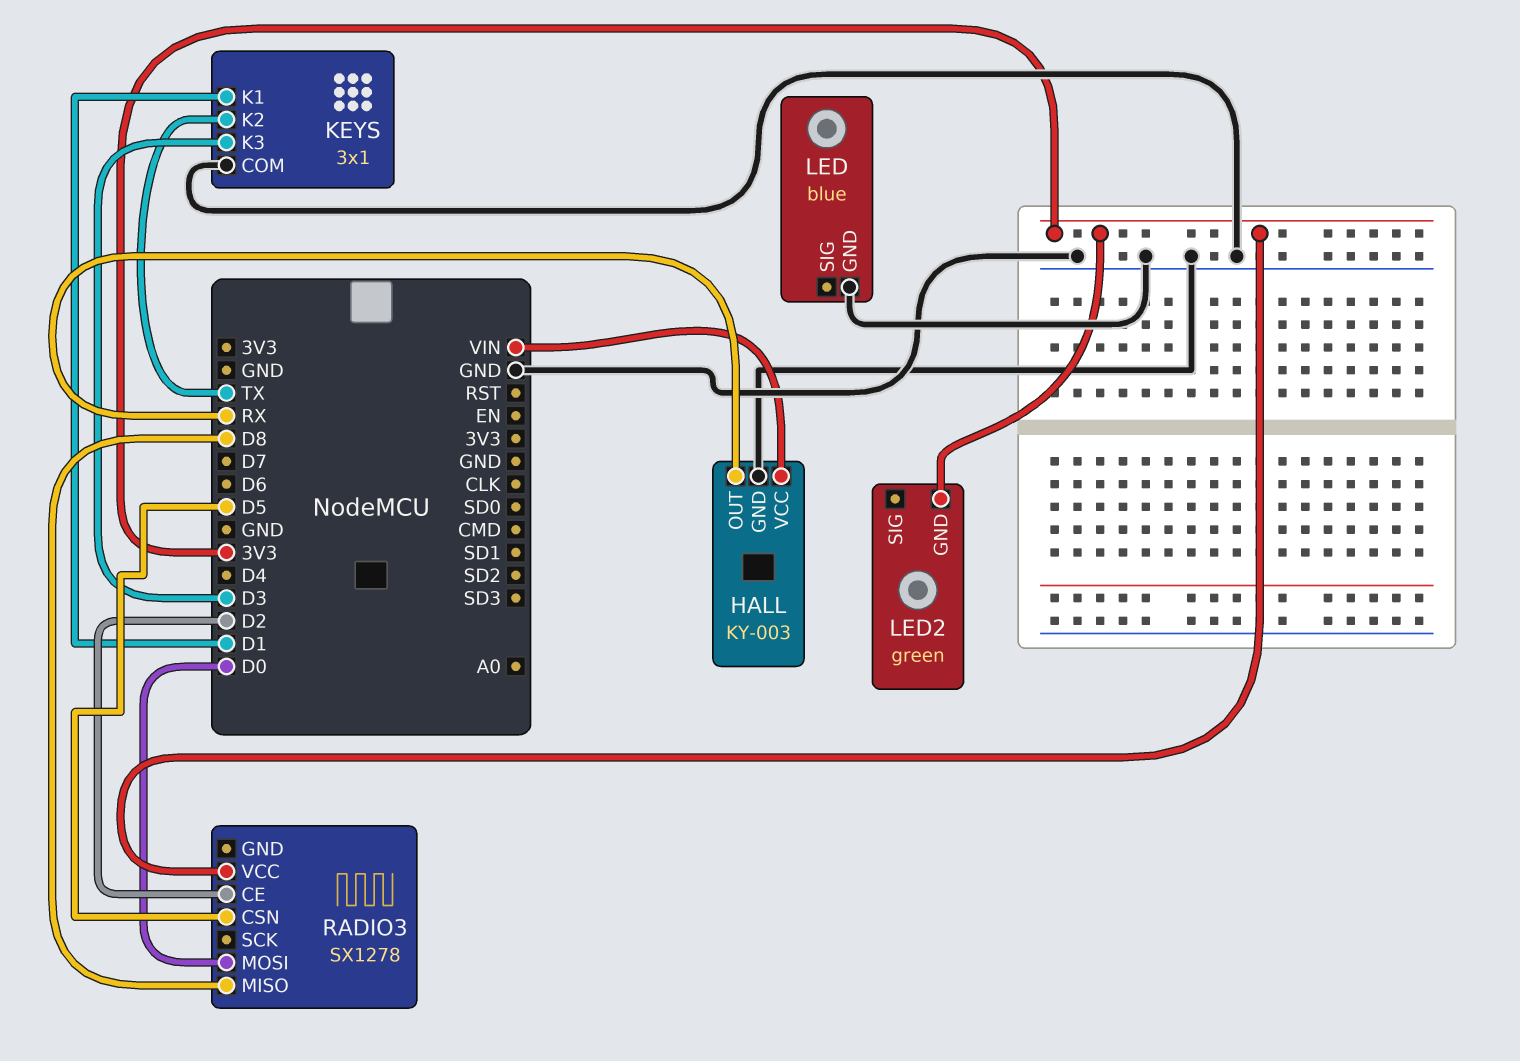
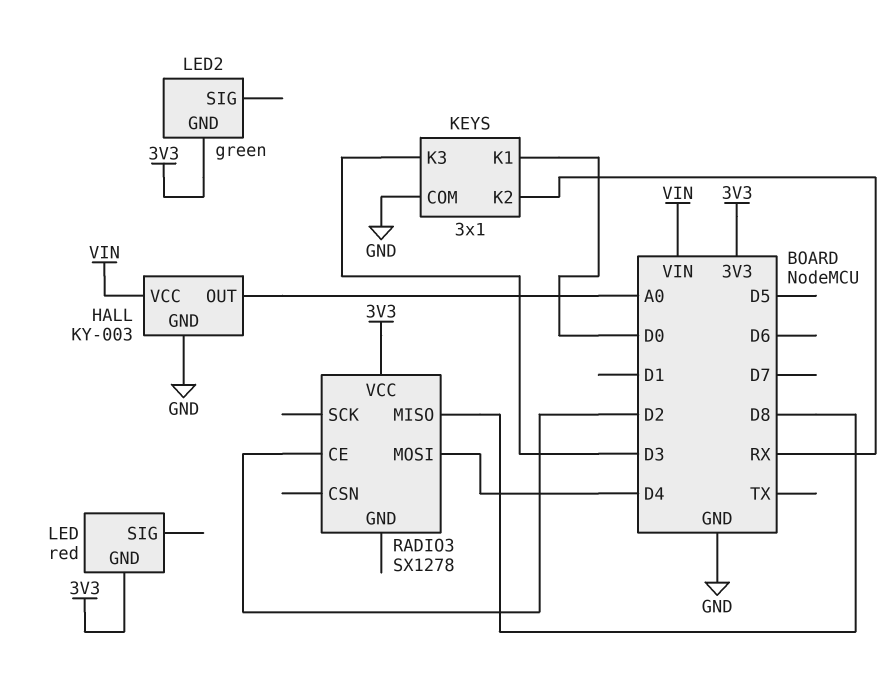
HALL pin OUT: RX -> A0
KEYS pin K1: D1 -> D0
KEYS pin K2: TX -> RX
LED: blue -> red
LED pin GND: GND -> 3V3
RADIO3 pin CSN: D5 -> none
RADIO3 pin MOSI: D0 -> D4

